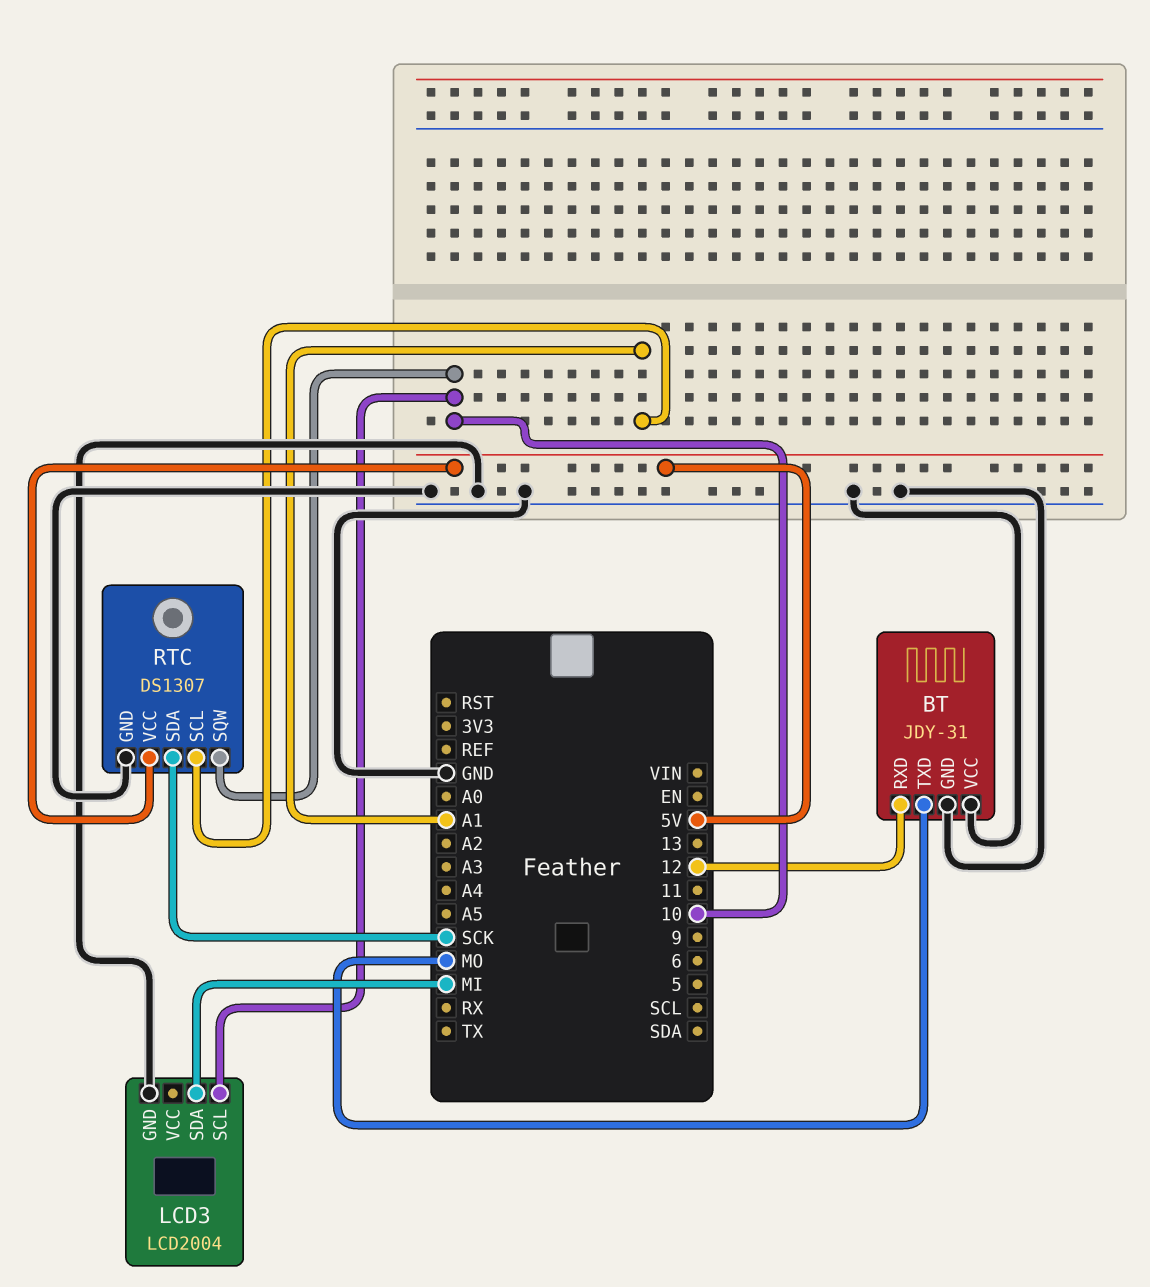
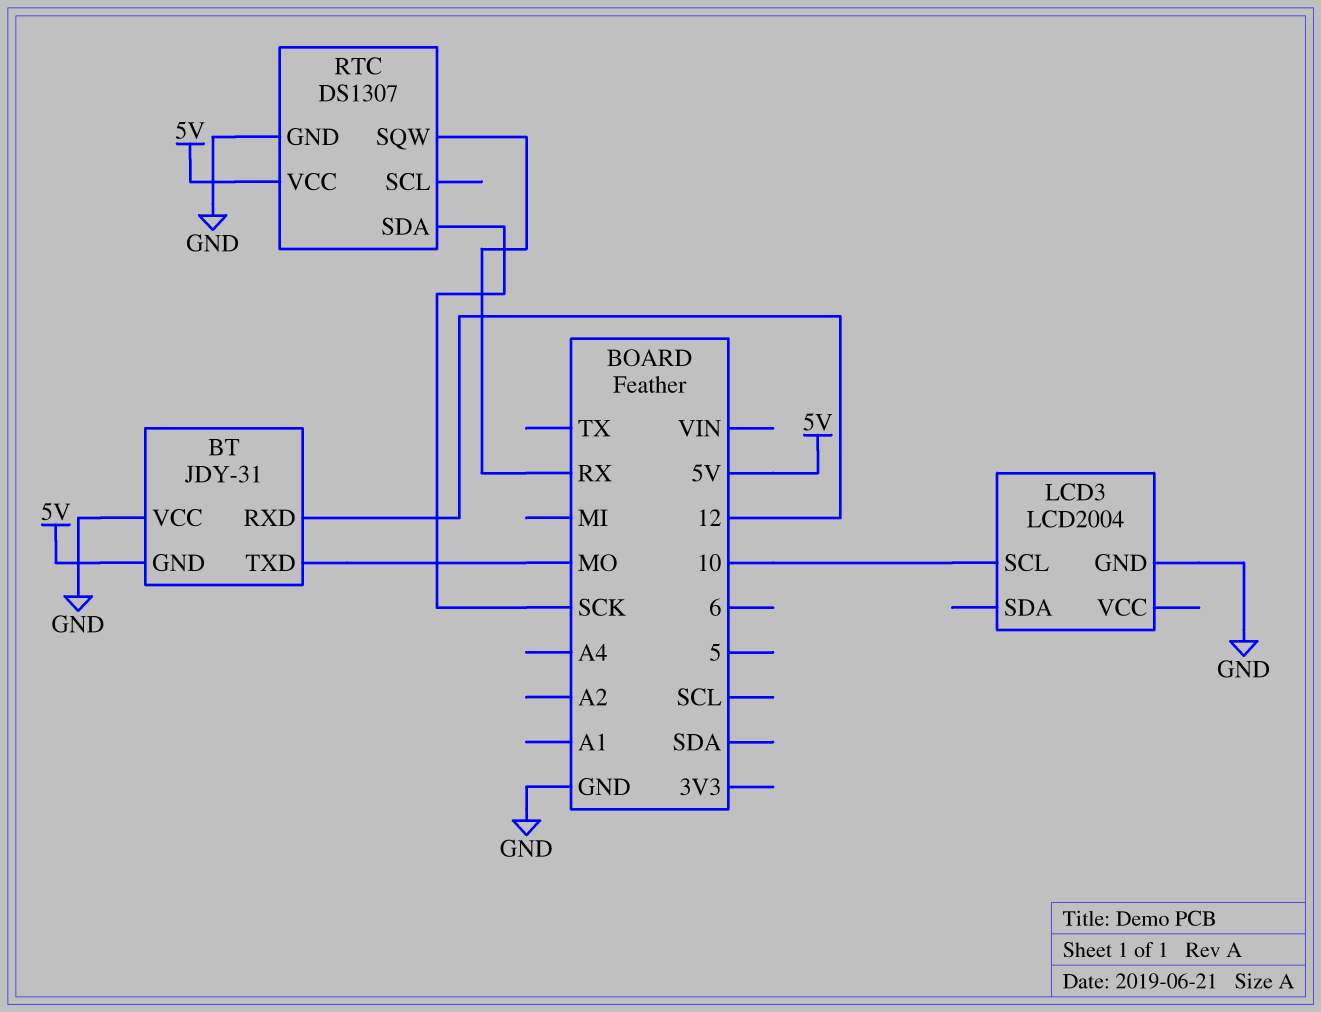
BT pin GND: GND -> 5V
LCD3 pin SDA: MI -> none
RTC pin SCL: A1 -> none
RTC pin SQW: 10 -> RX

